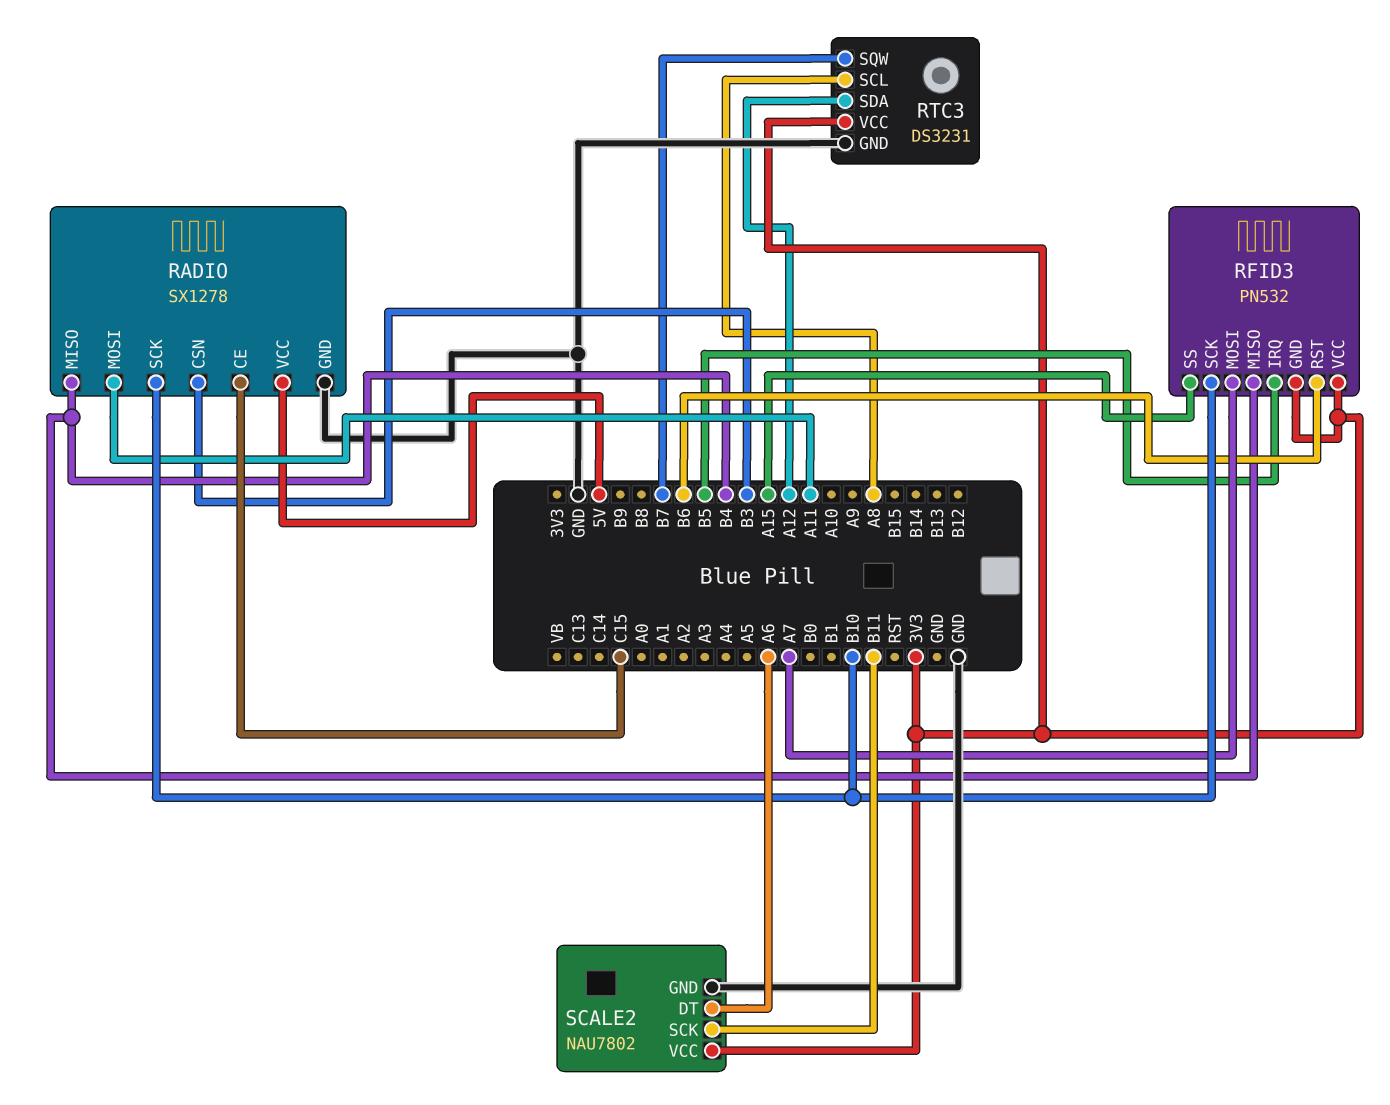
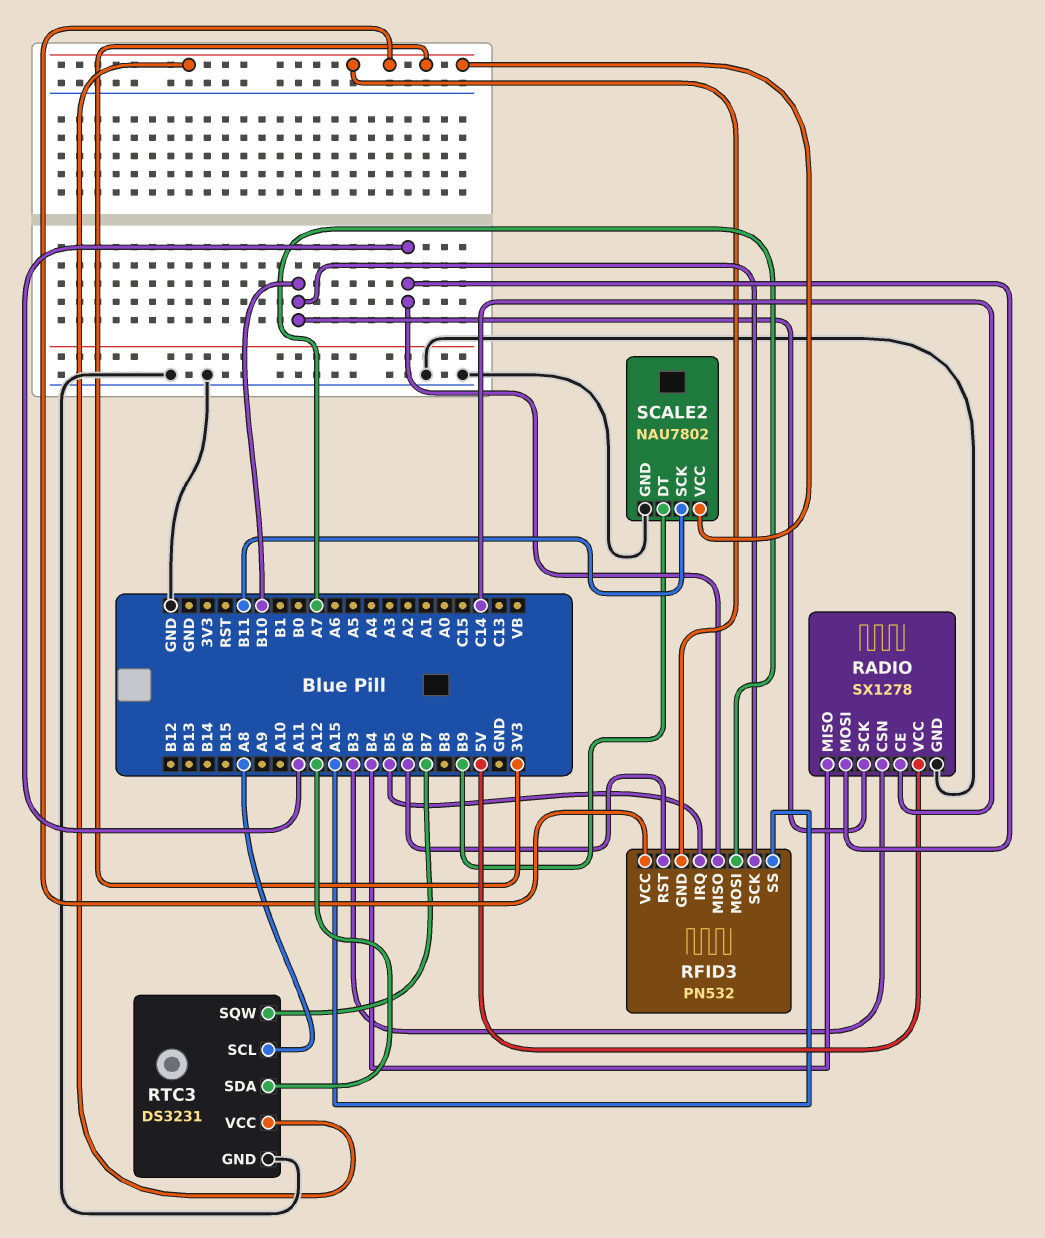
RADIO pin CE: C15 -> C14
RFID3 pin MISO: B4 -> A11
SCALE2 pin DT: A6 -> B9

